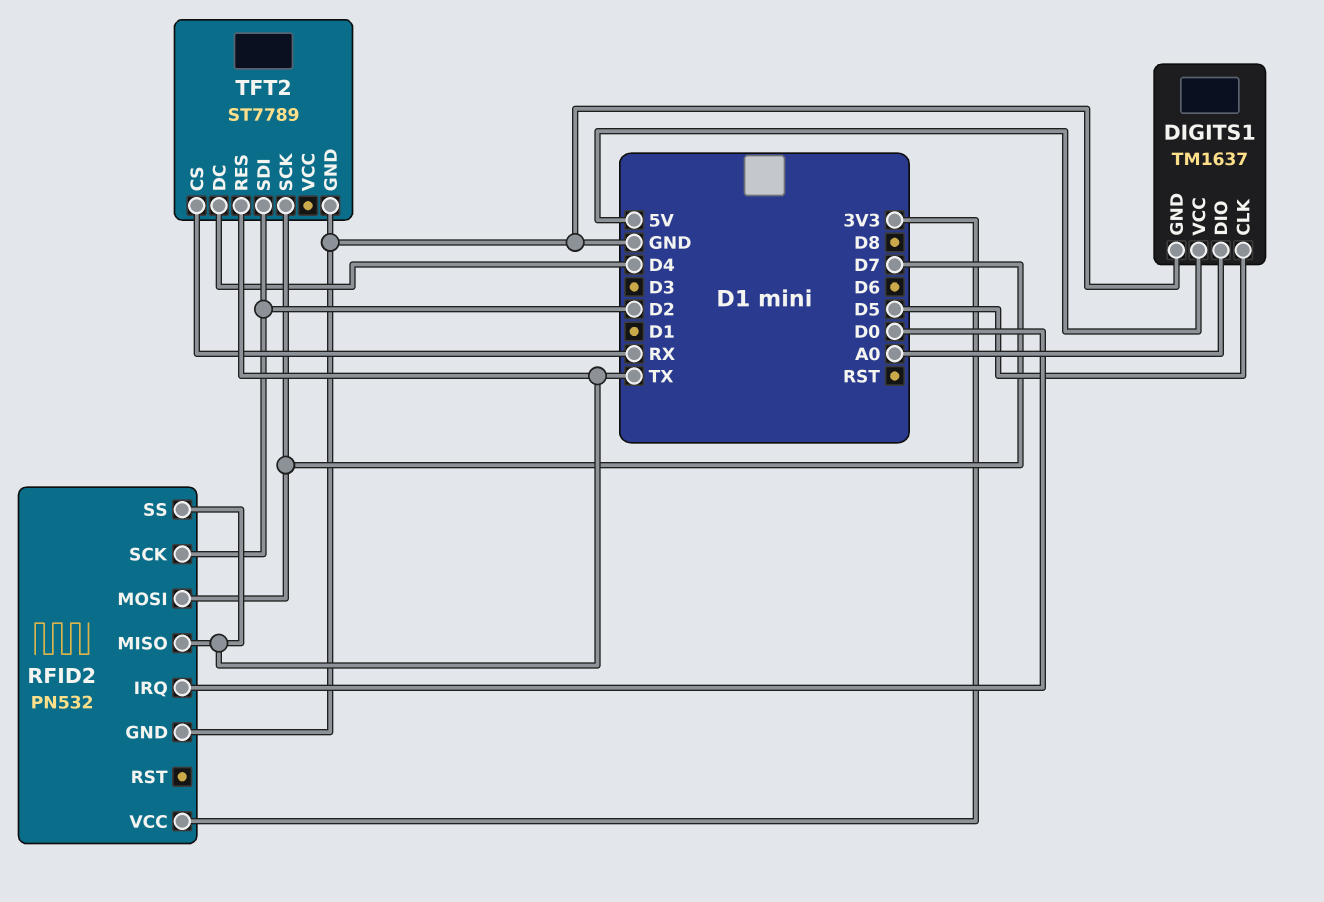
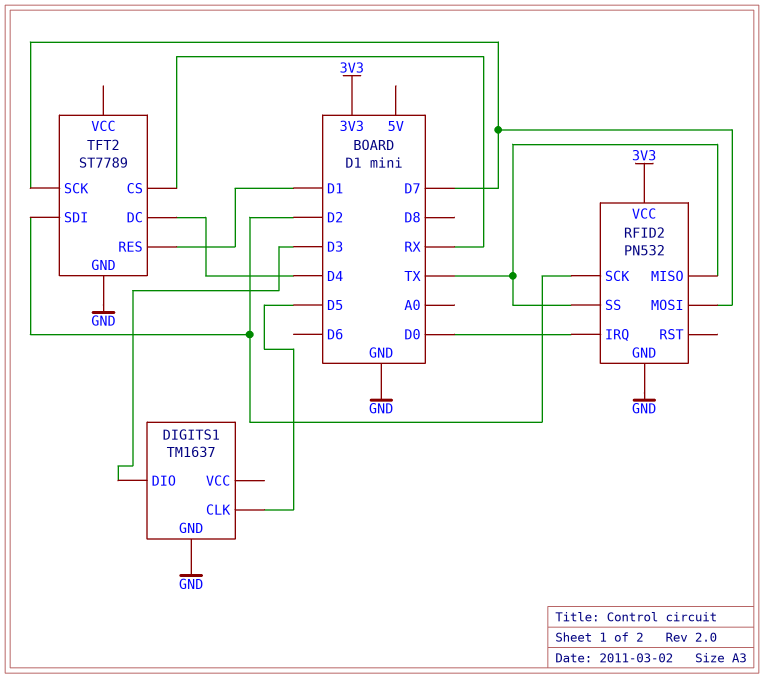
DIGITS1 pin DIO: A0 -> D3
DIGITS1 pin VCC: 5V -> none
TFT2 pin RES: TX -> D1

